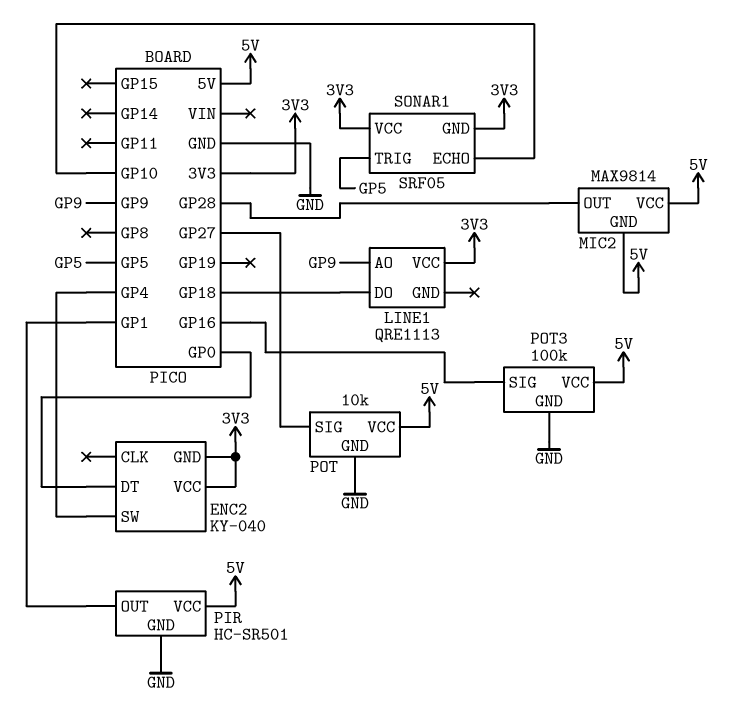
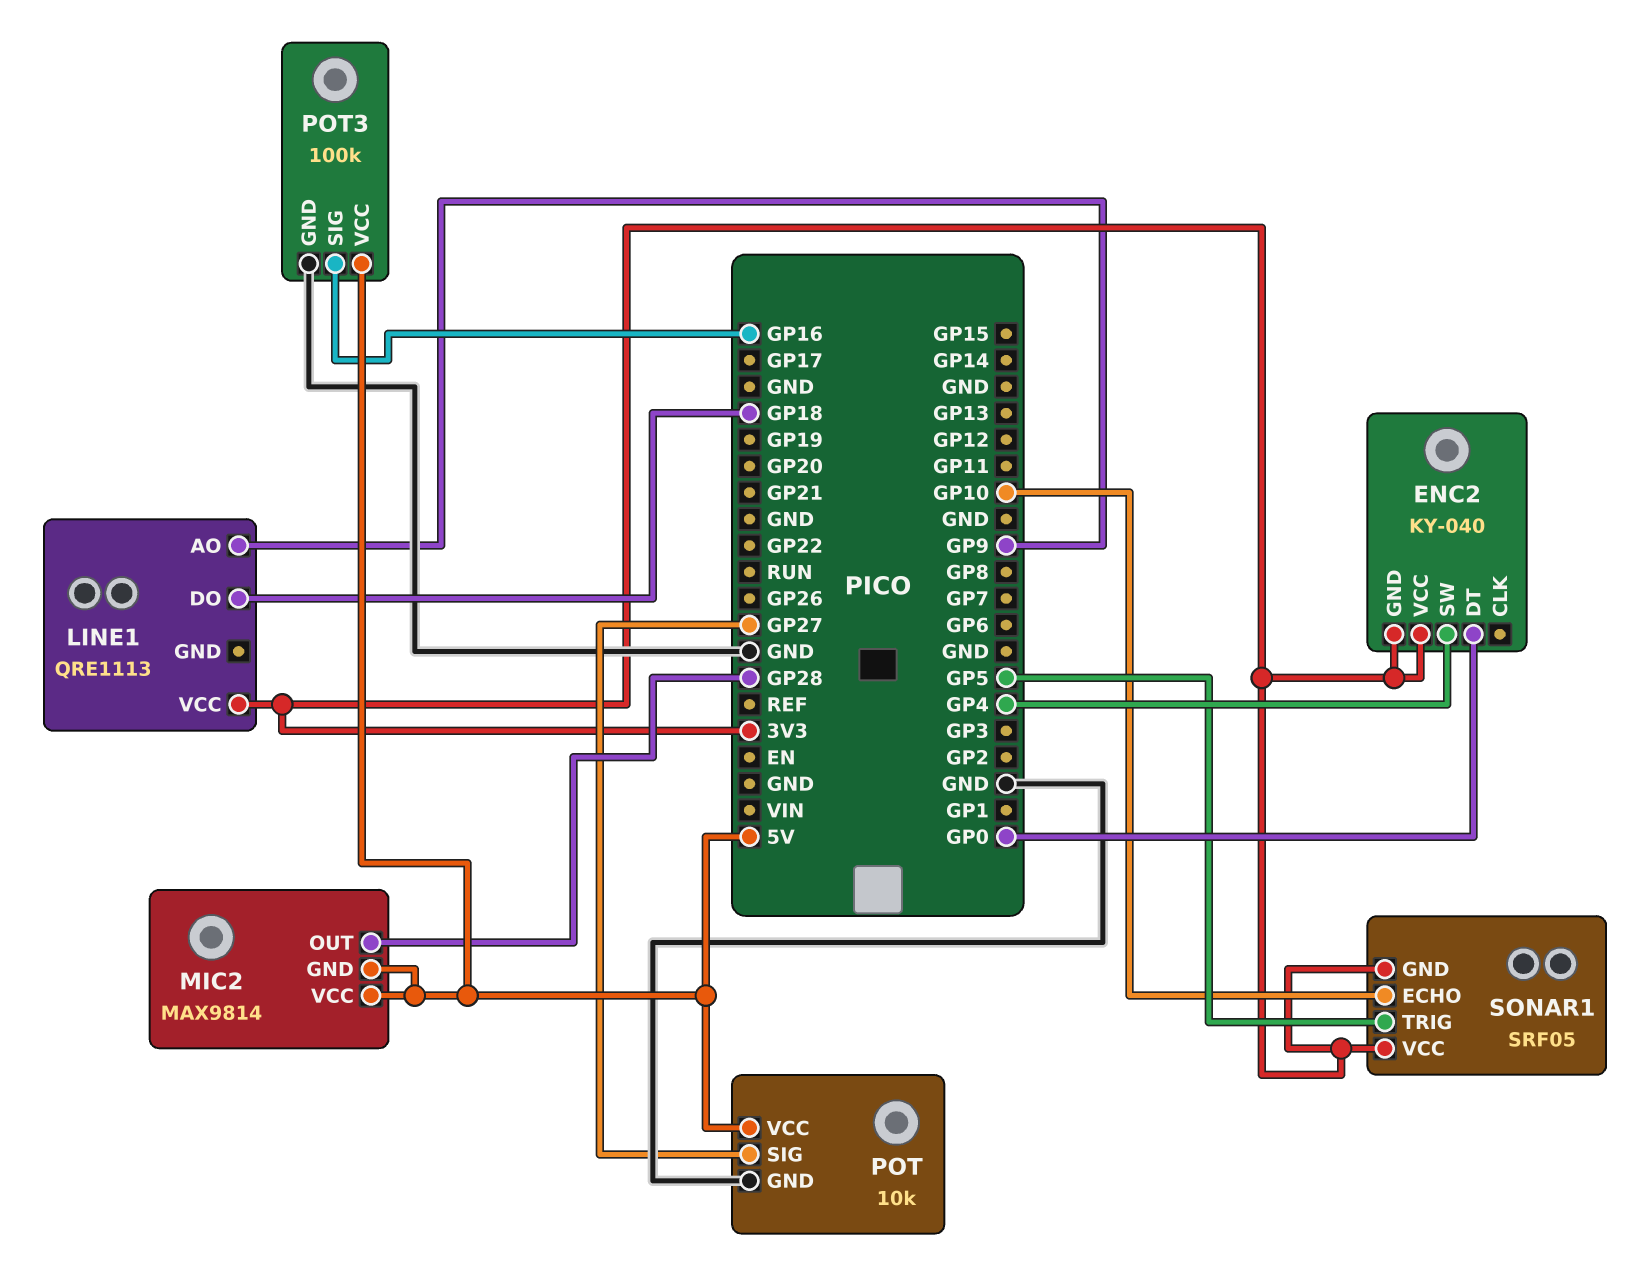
PIR: HC-SR501 -> none
PIR pin GND: GND -> none
PIR pin OUT: GP1 -> none
PIR pin VCC: 5V -> none

